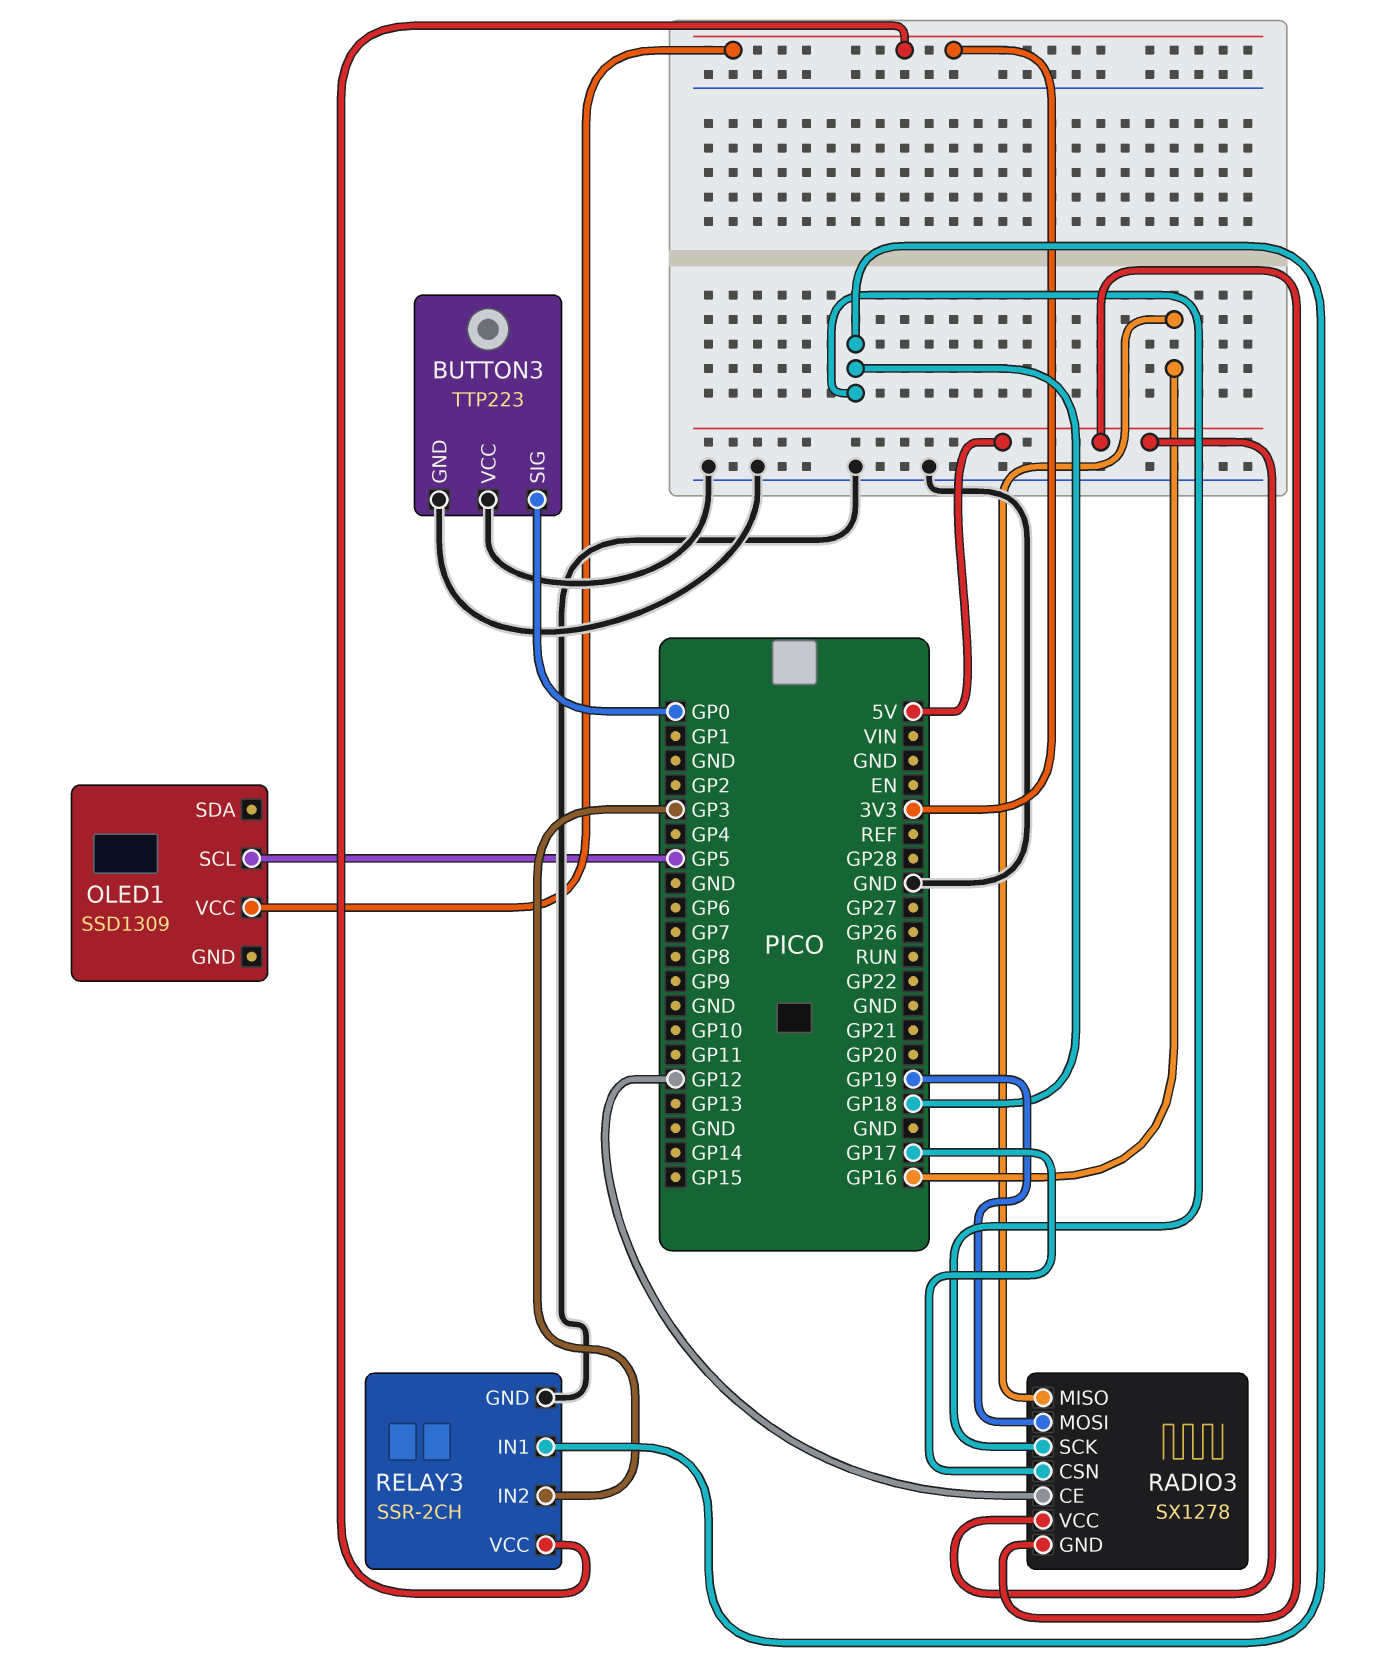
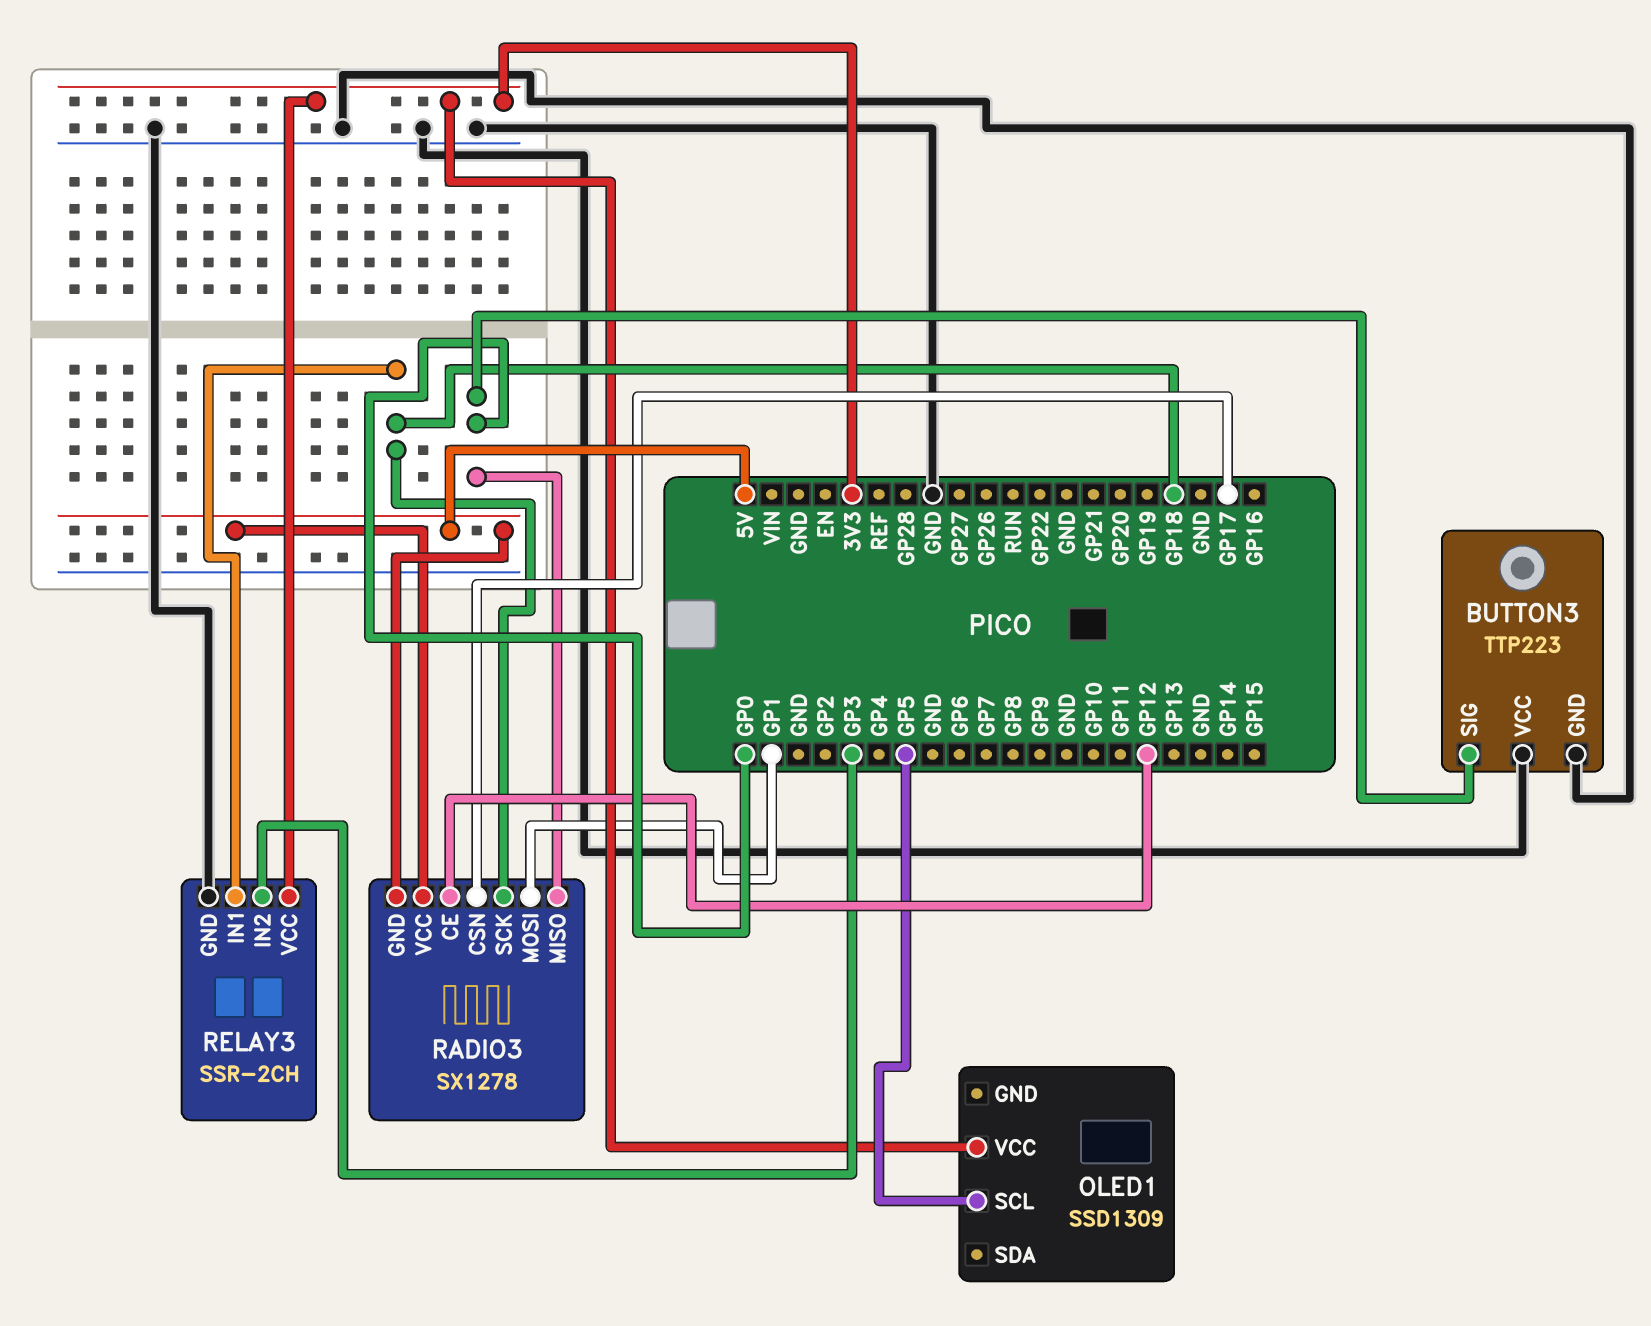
RADIO3 pin MISO: GP16 -> GP0
RADIO3 pin MOSI: GP19 -> GP1

